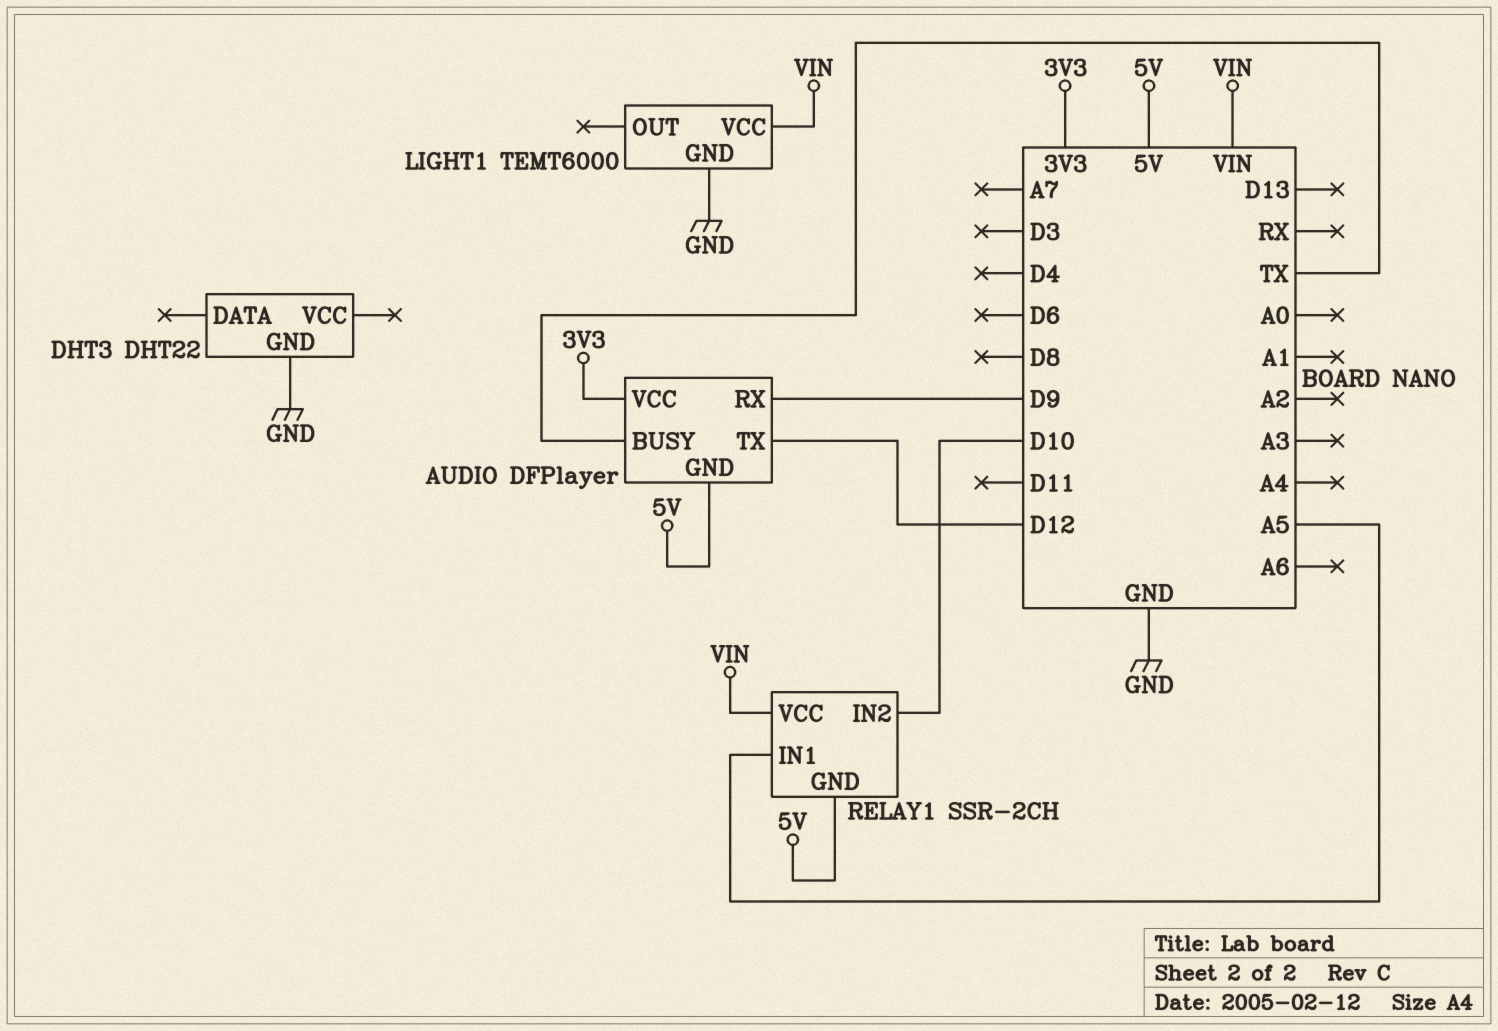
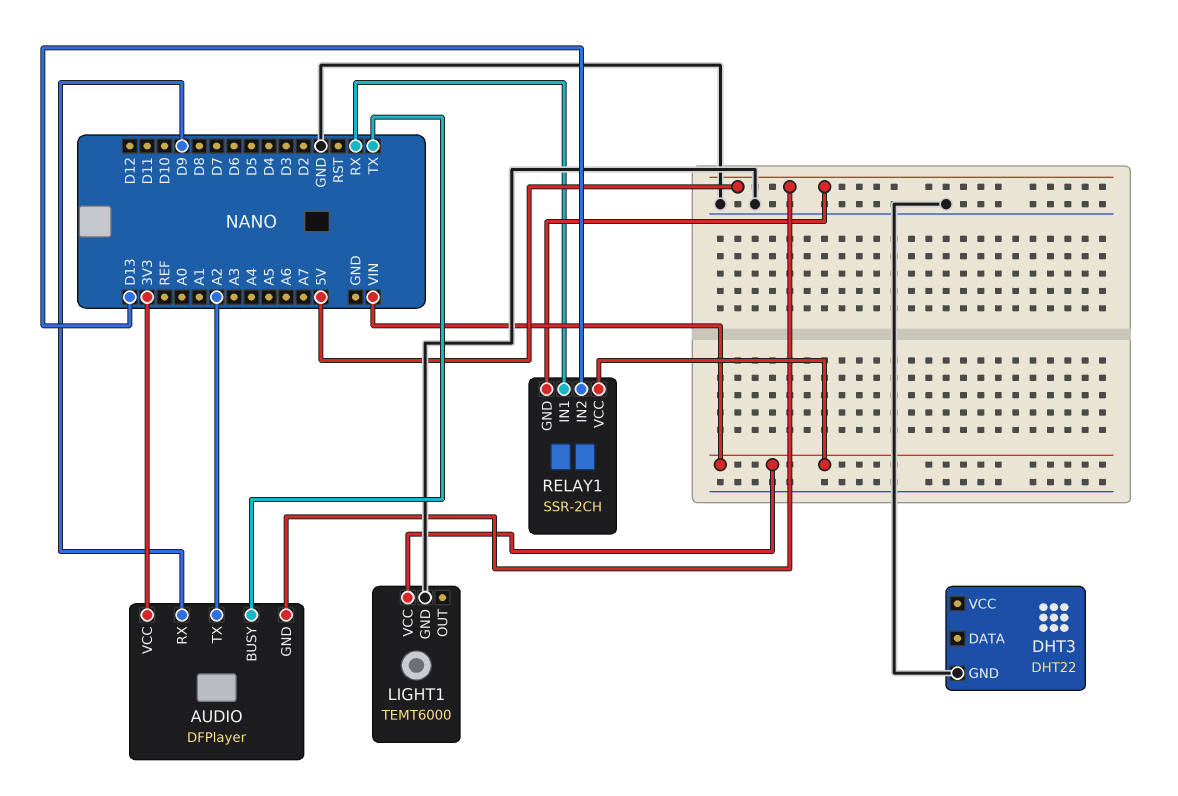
AUDIO pin TX: D12 -> A2
RELAY1 pin IN1: A5 -> RX
RELAY1 pin IN2: D10 -> D13

